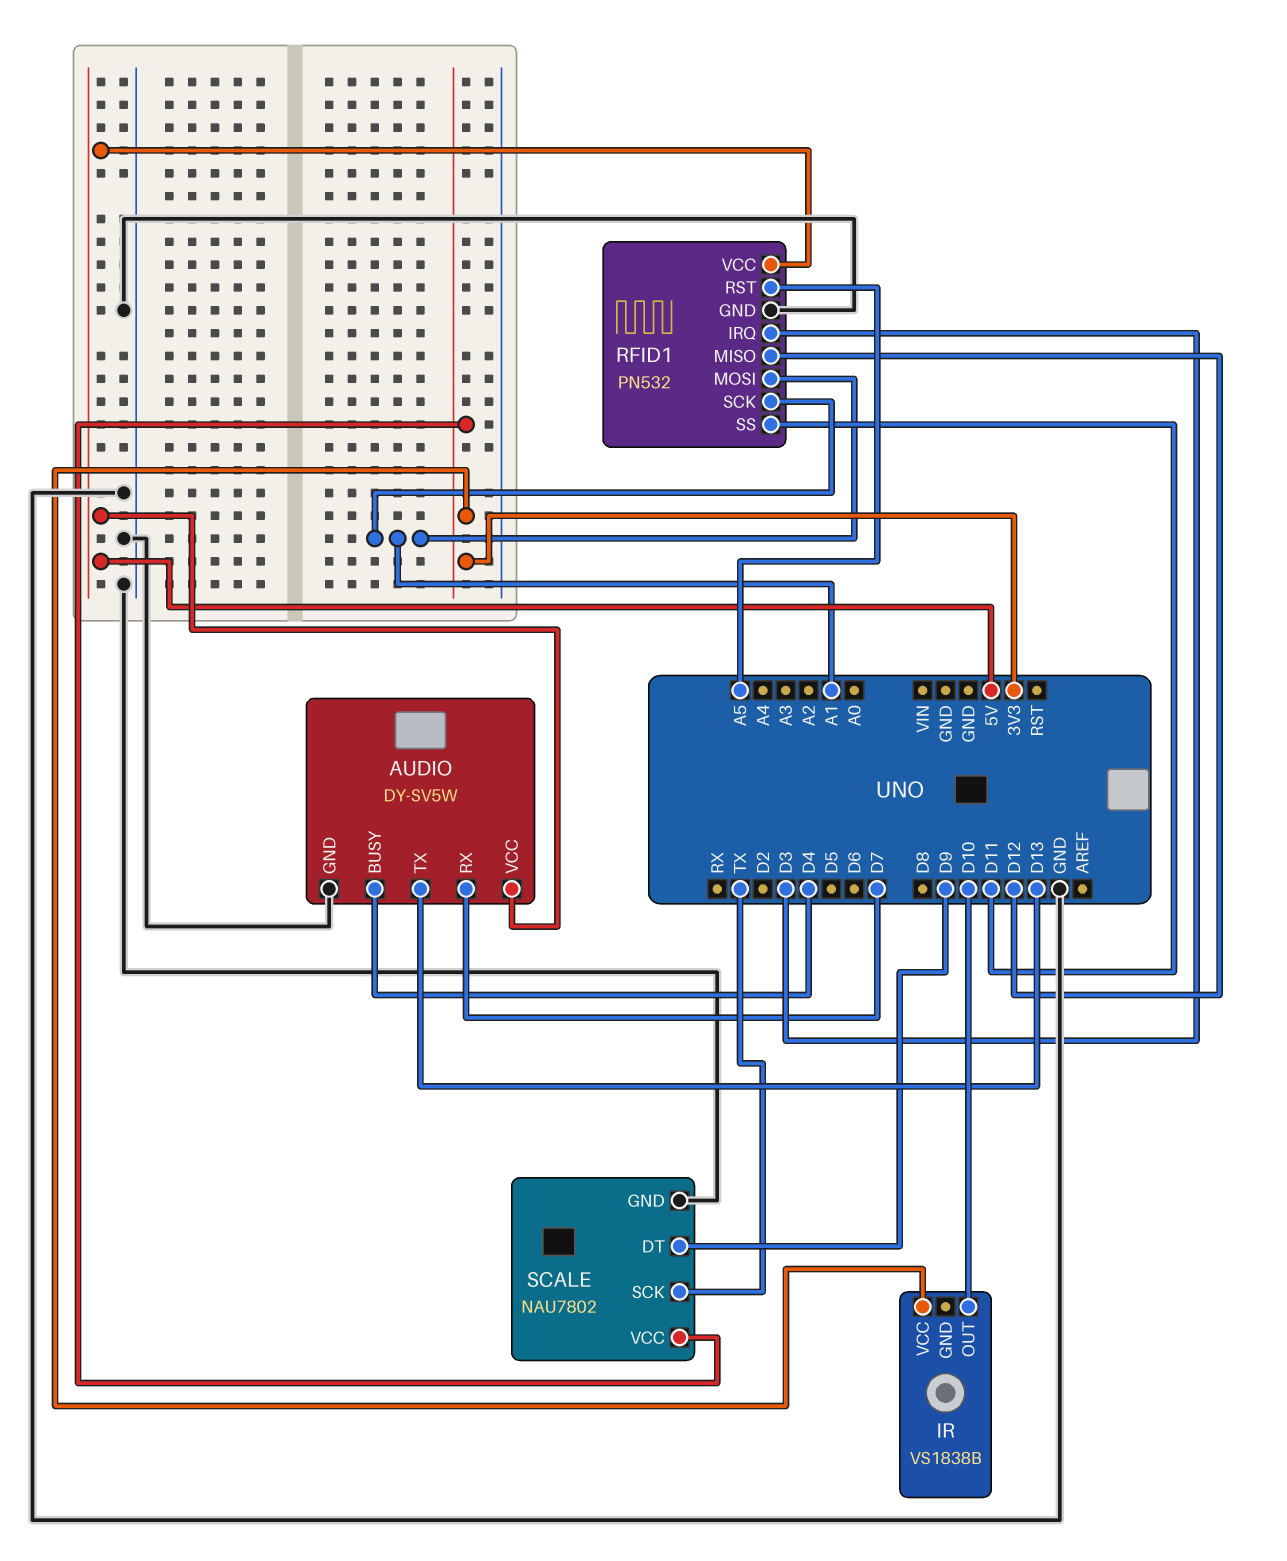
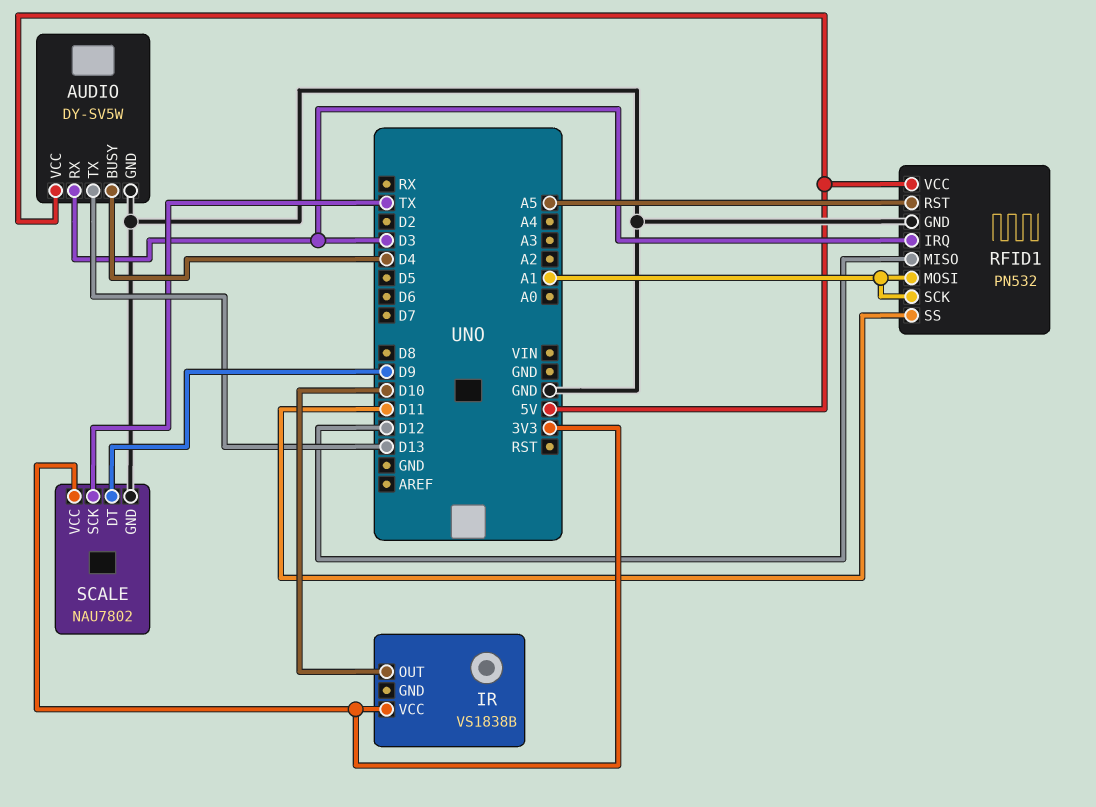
AUDIO pin RX: D7 -> D3

